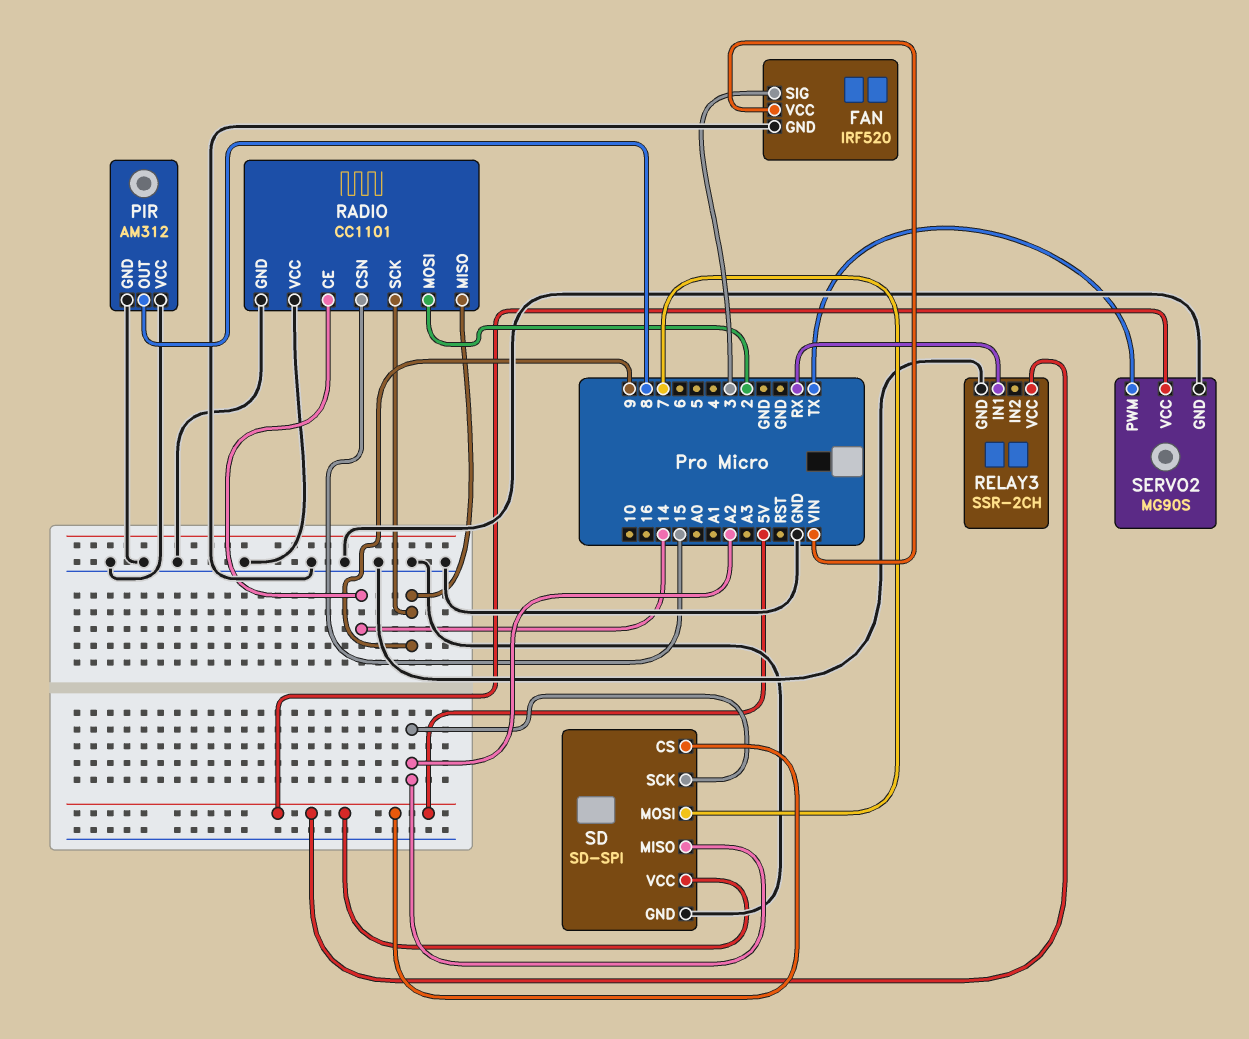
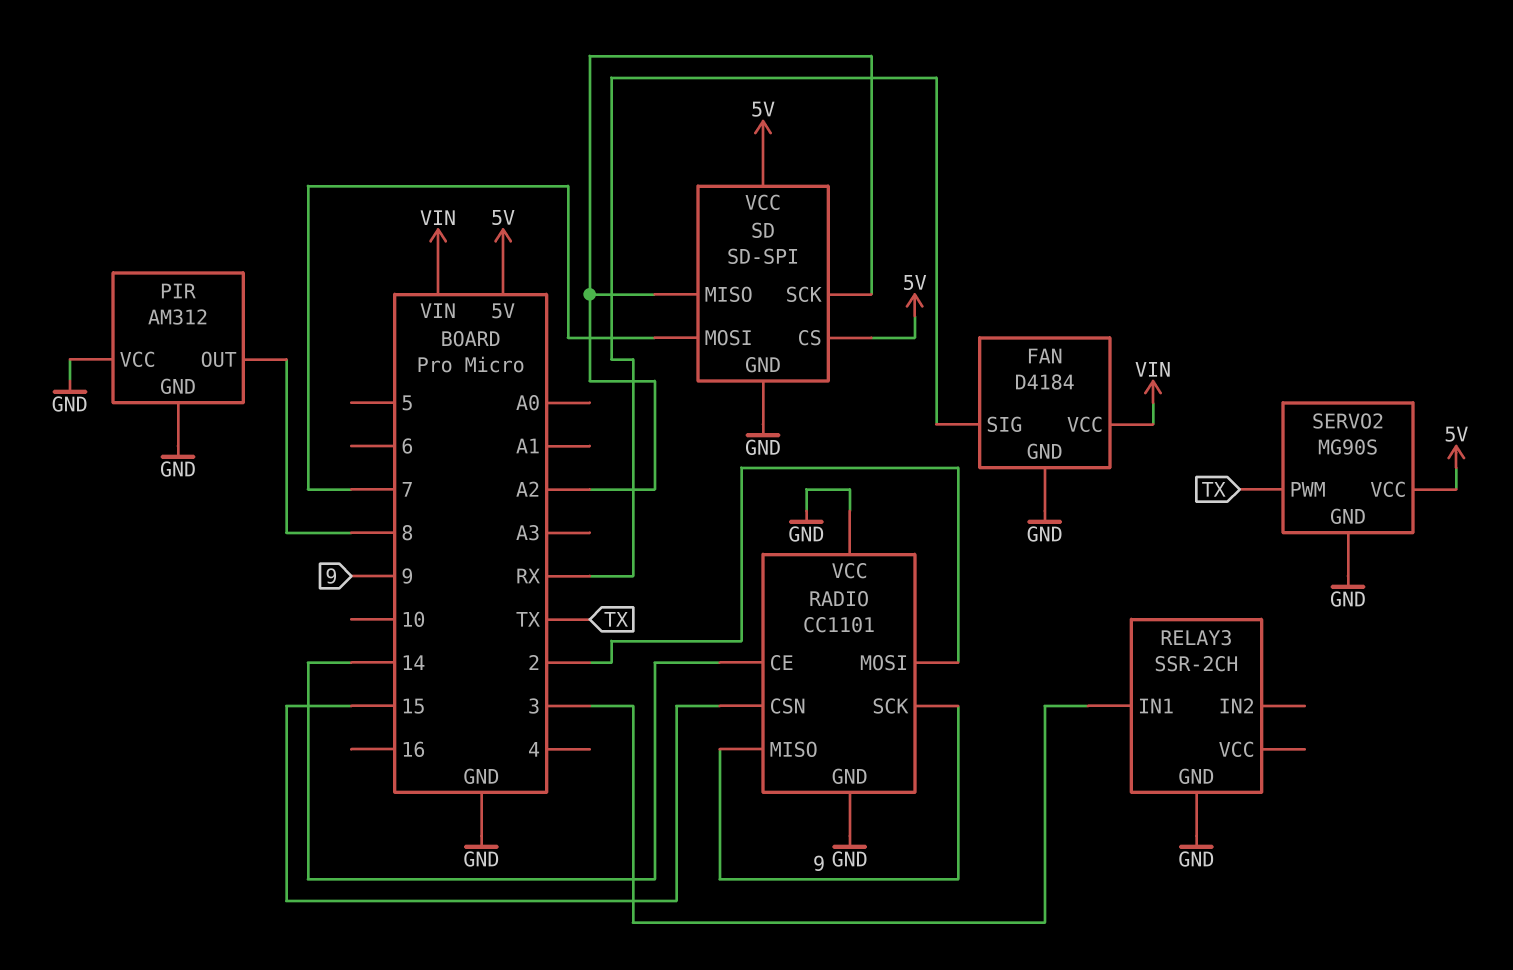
FAN: IRF520 -> D4184
FAN pin SIG: 3 -> RX
RELAY3 pin IN1: RX -> 3
RELAY3 pin VCC: 5V -> none

